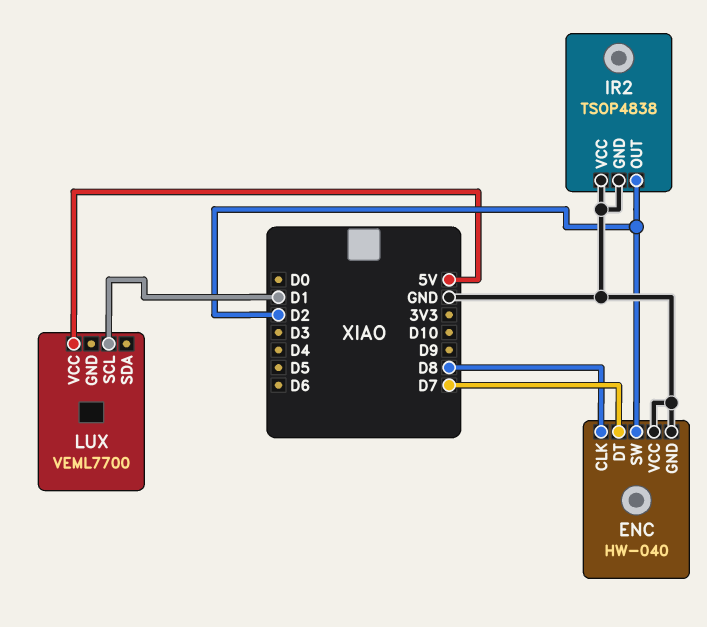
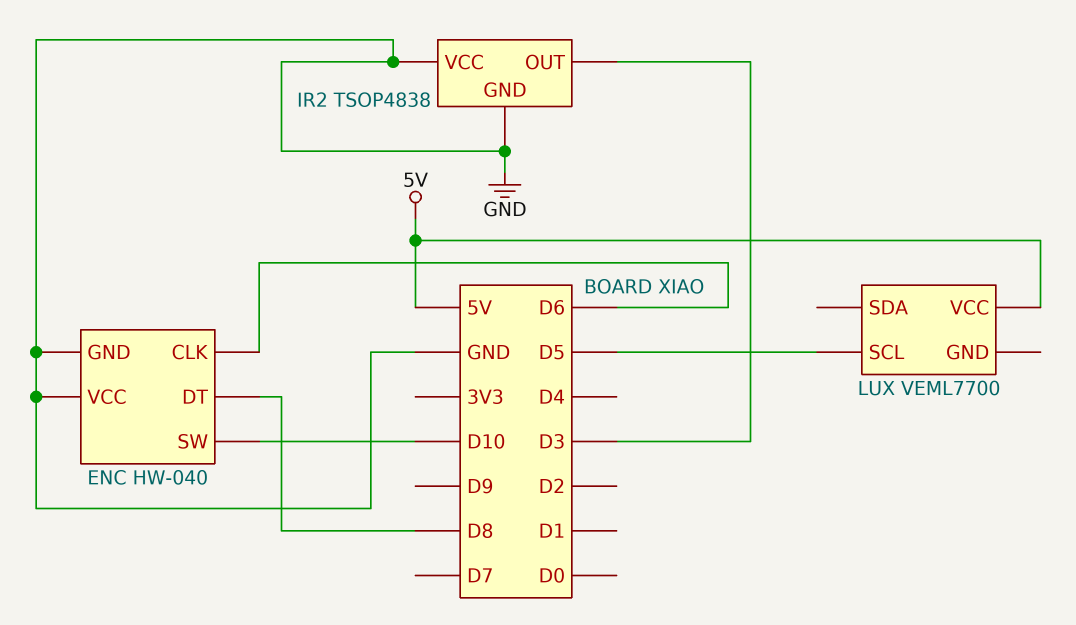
ENC pin CLK: D8 -> D6
ENC pin DT: D7 -> D8
ENC pin SW: D2 -> D10
IR2 pin OUT: D2 -> D3
LUX pin SCL: D1 -> D5

